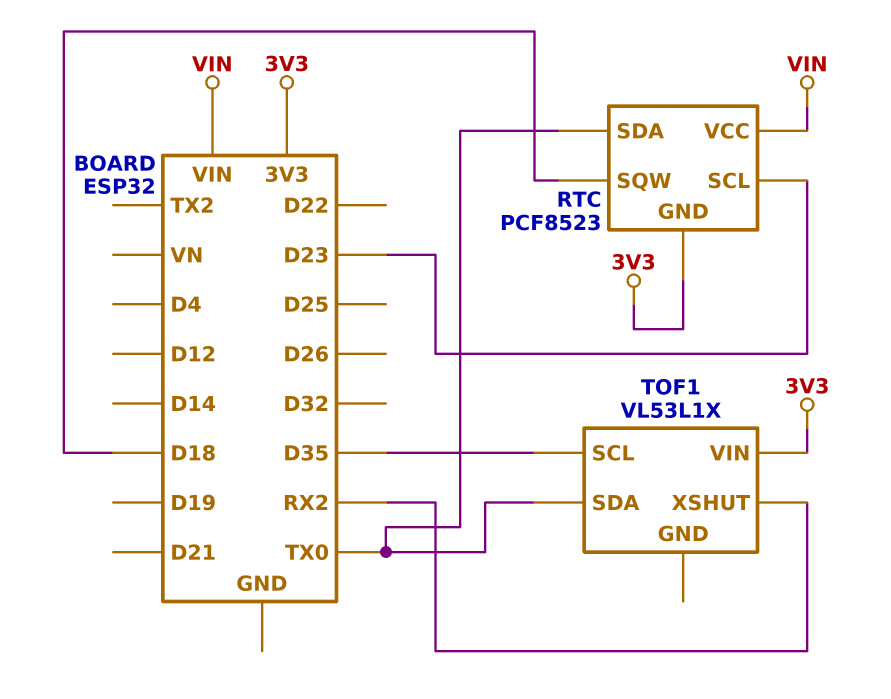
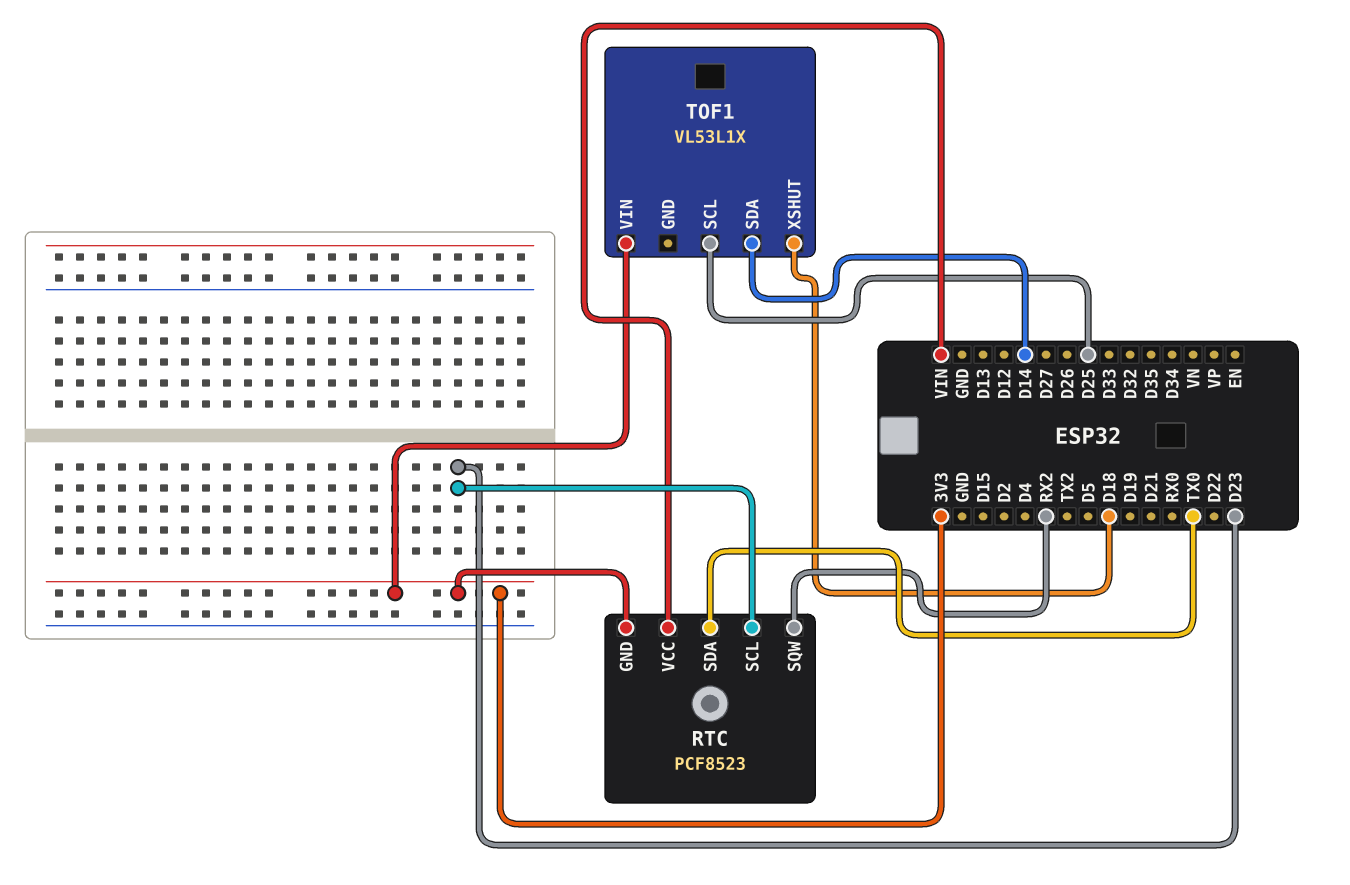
RTC pin SQW: D18 -> RX2
TOF1 pin SCL: D35 -> D25
TOF1 pin SDA: TX0 -> D14
TOF1 pin XSHUT: RX2 -> D18

